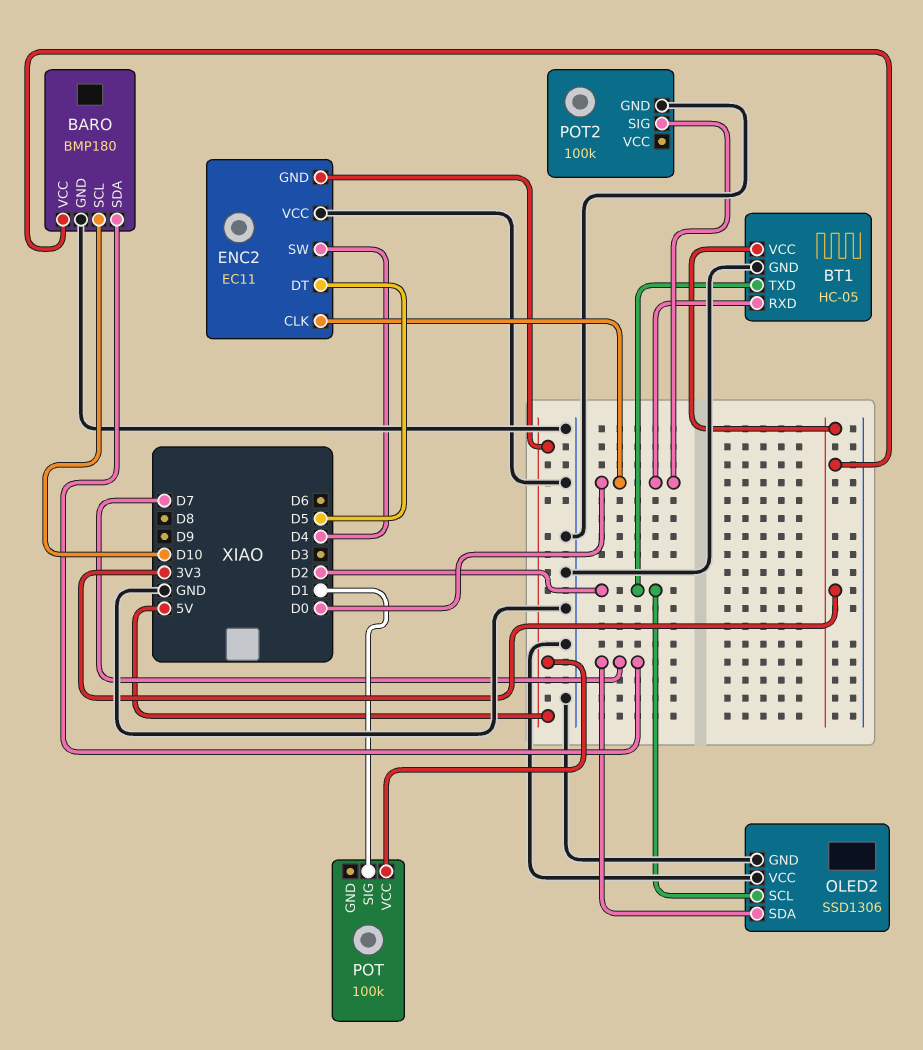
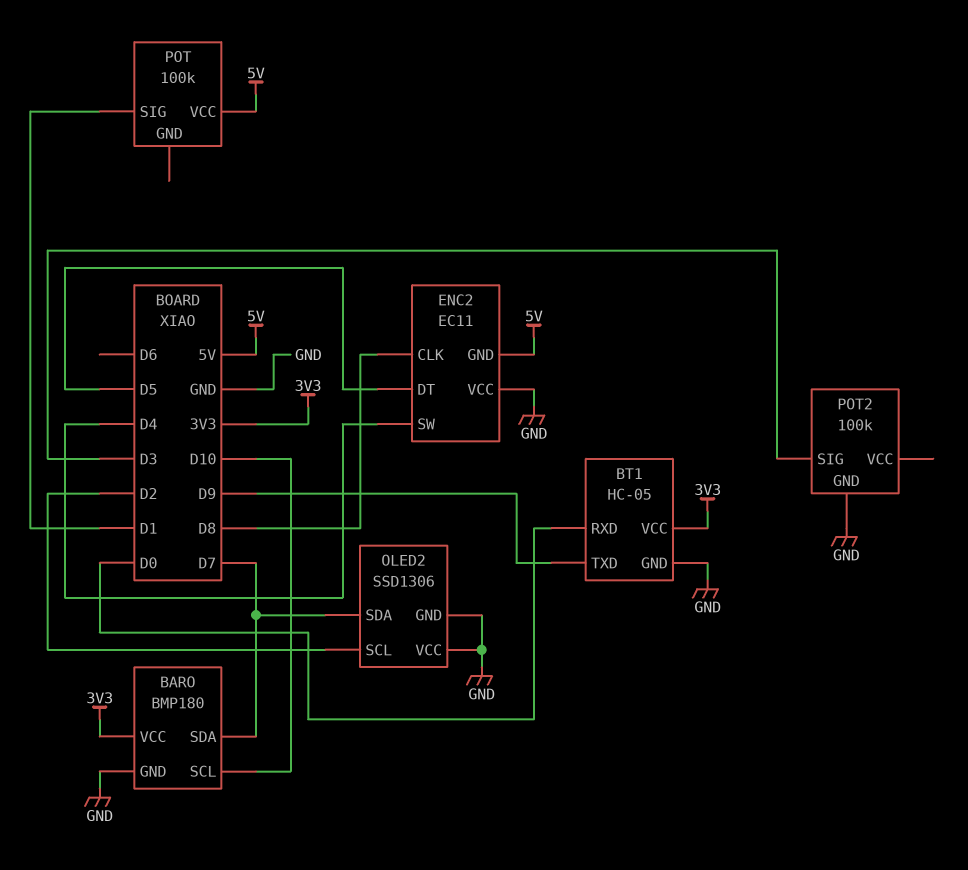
BT1 pin TXD: D2 -> D9
ENC2 pin CLK: D0 -> D8
POT2 pin SIG: D0 -> D3

